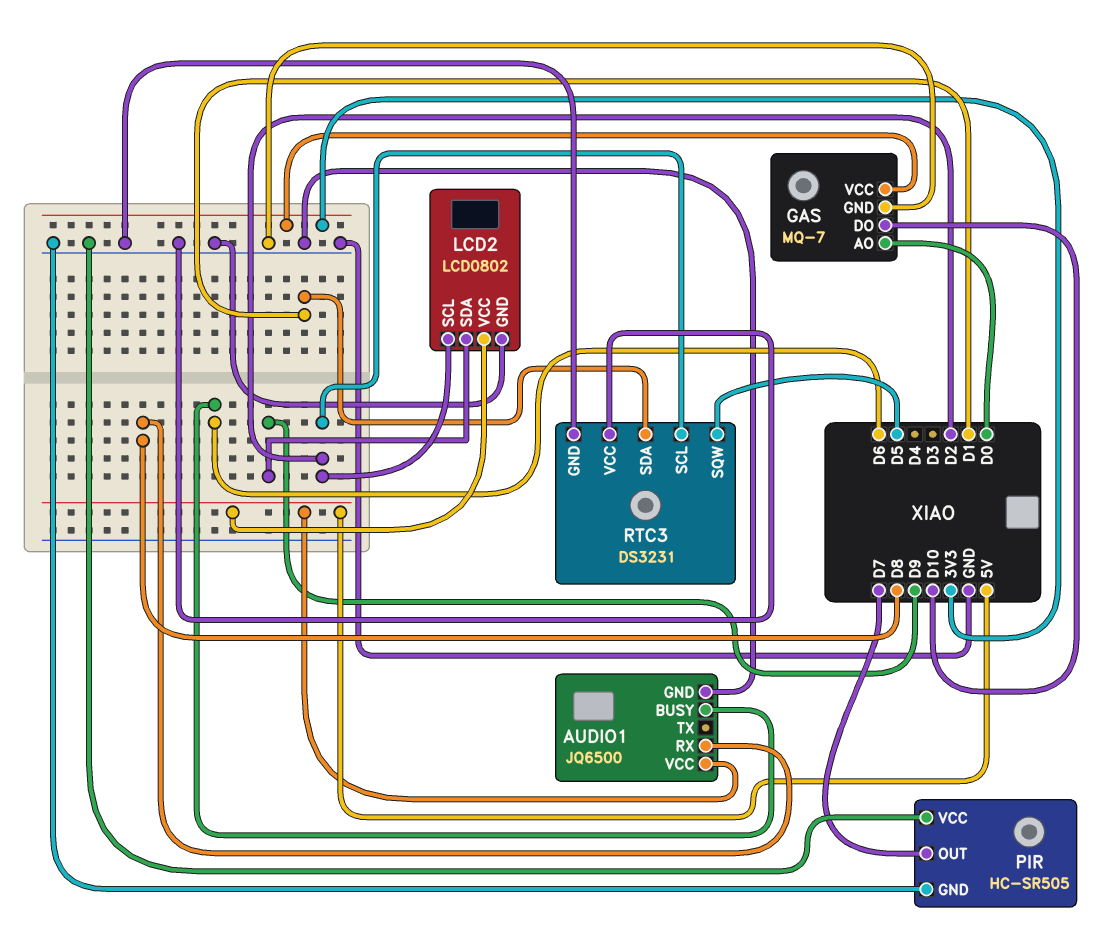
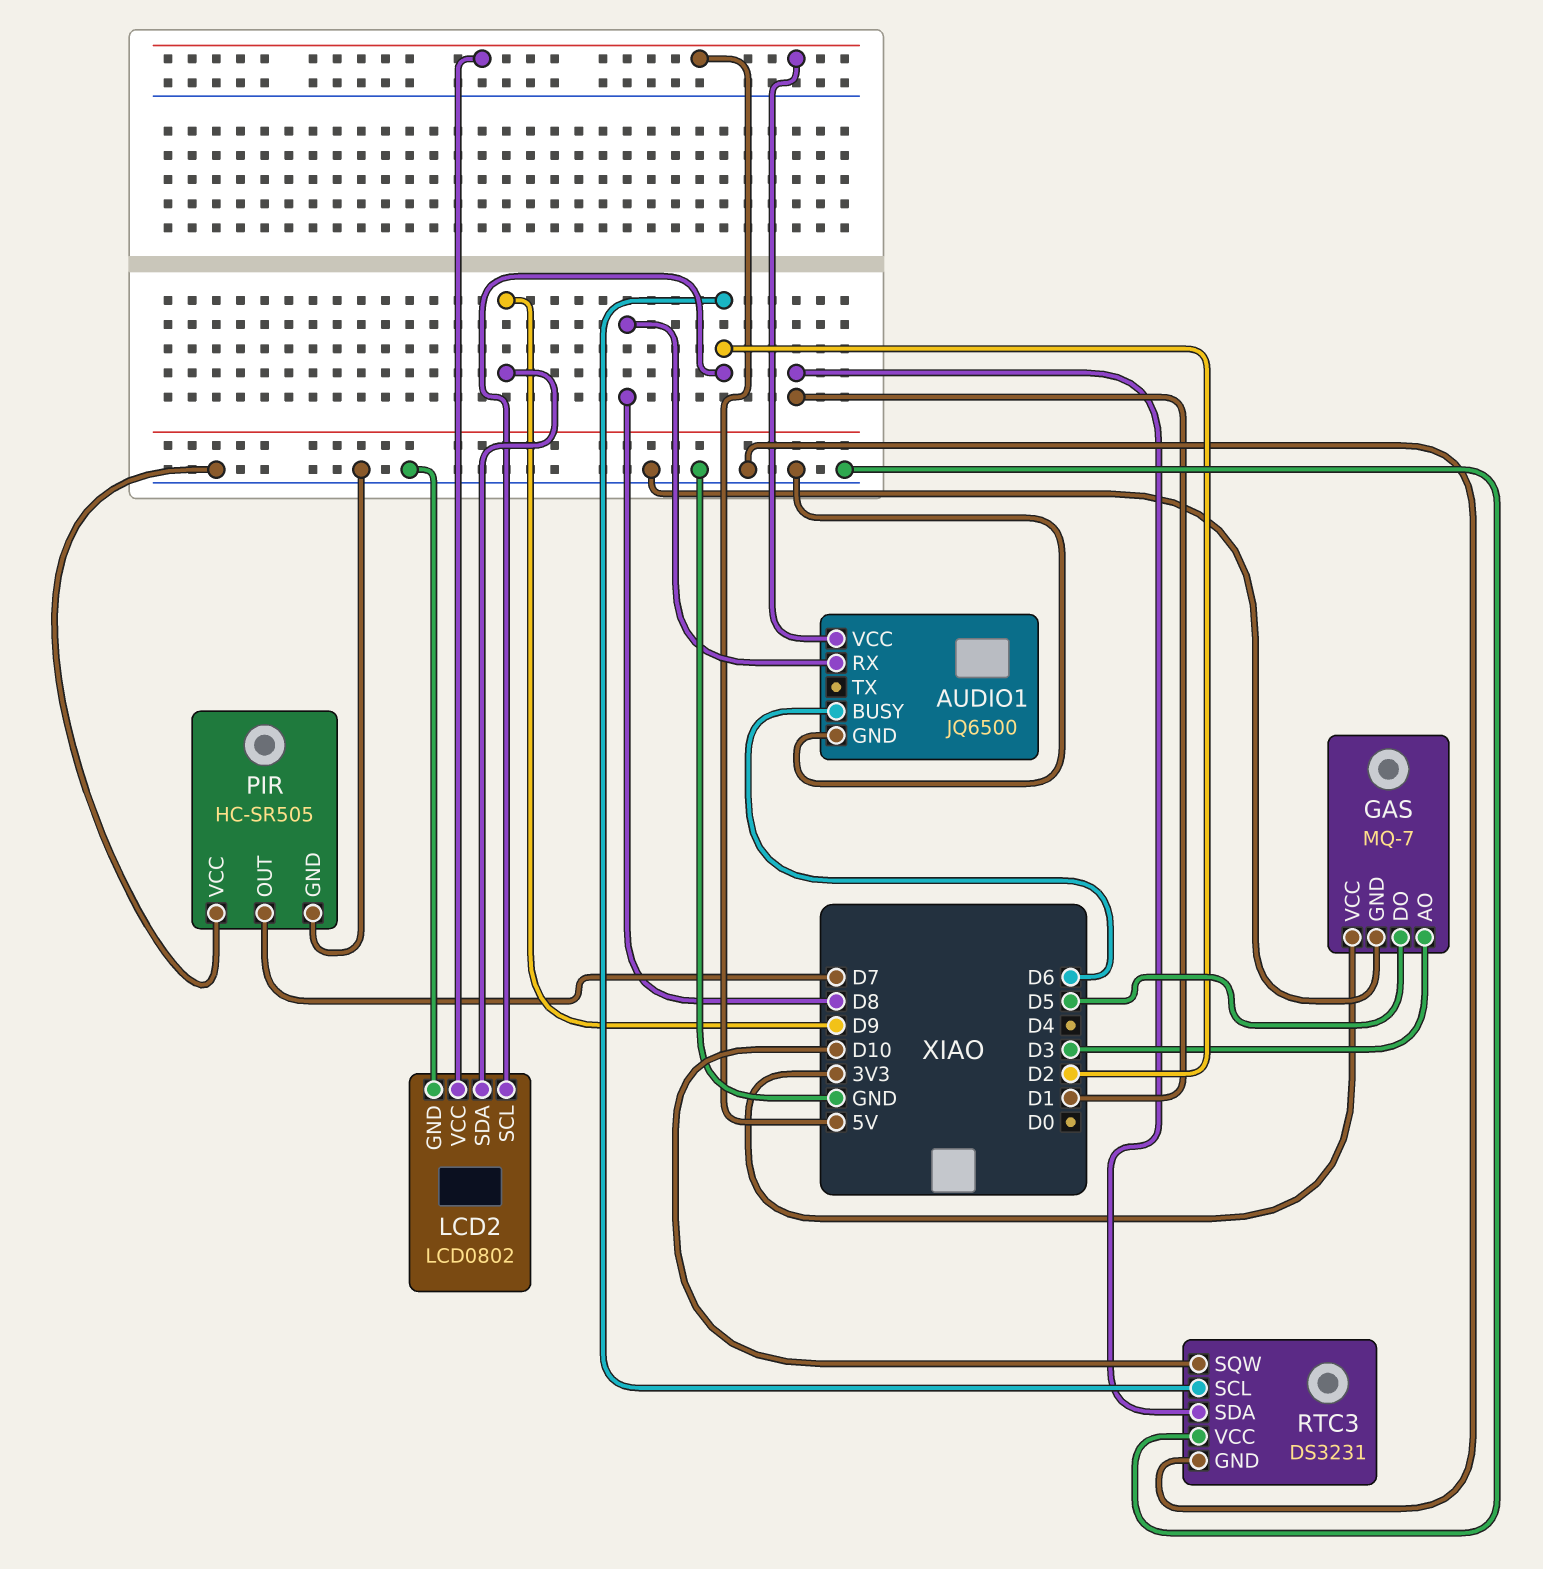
GAS pin AO: D0 -> D3
GAS pin DO: D10 -> D5
RTC3 pin SQW: D5 -> D10

